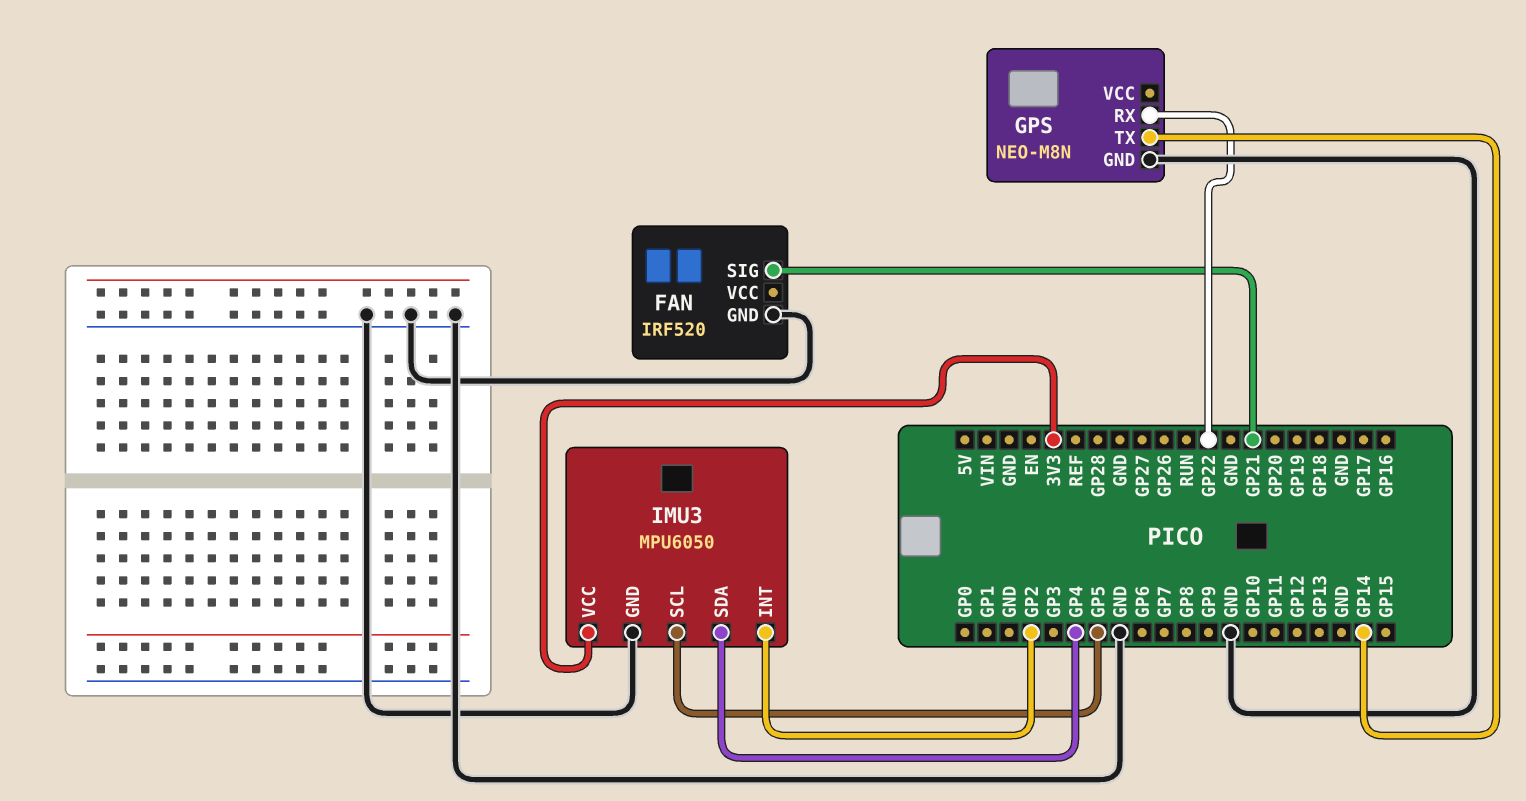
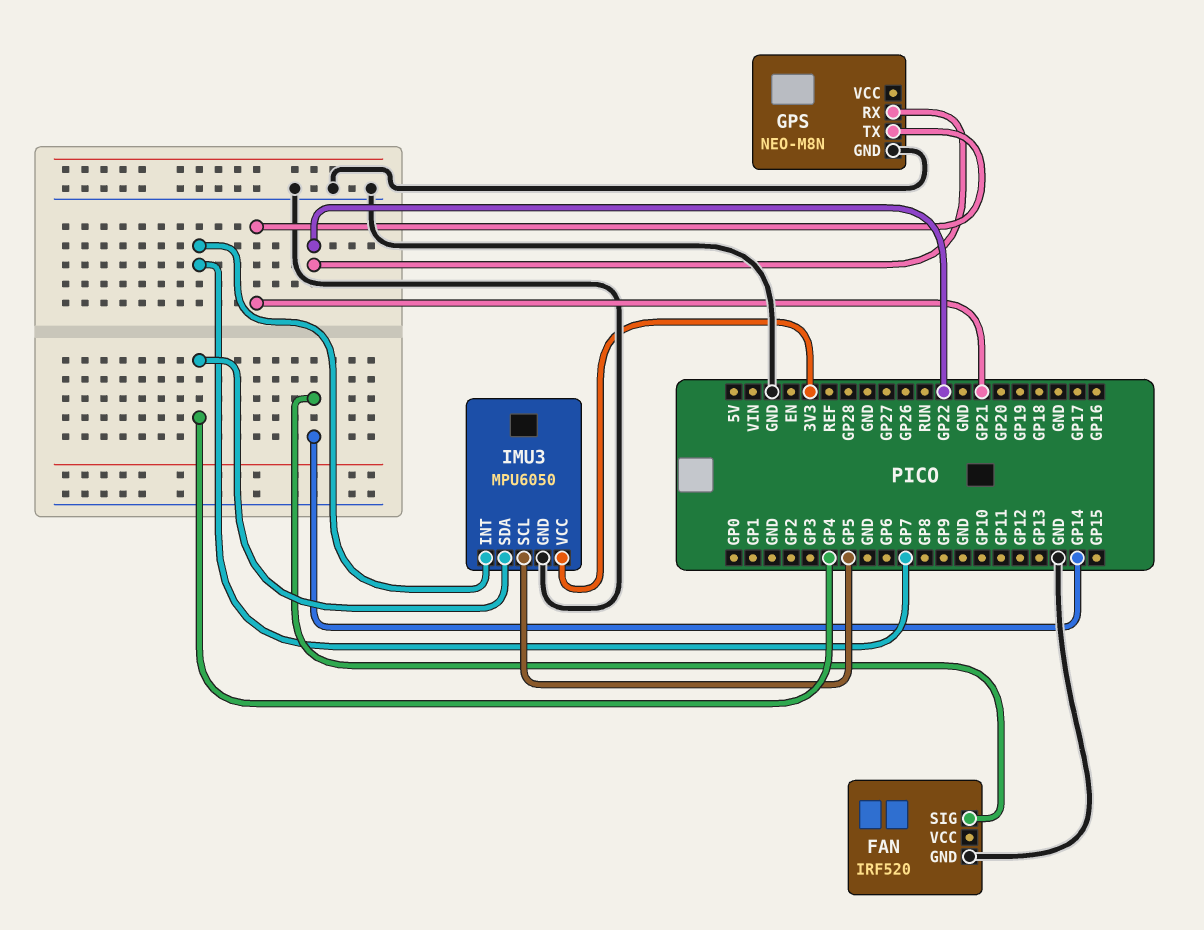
FAN pin SIG: GP21 -> GP14
GPS pin TX: GP14 -> GP21
IMU3 pin INT: GP2 -> GP7

